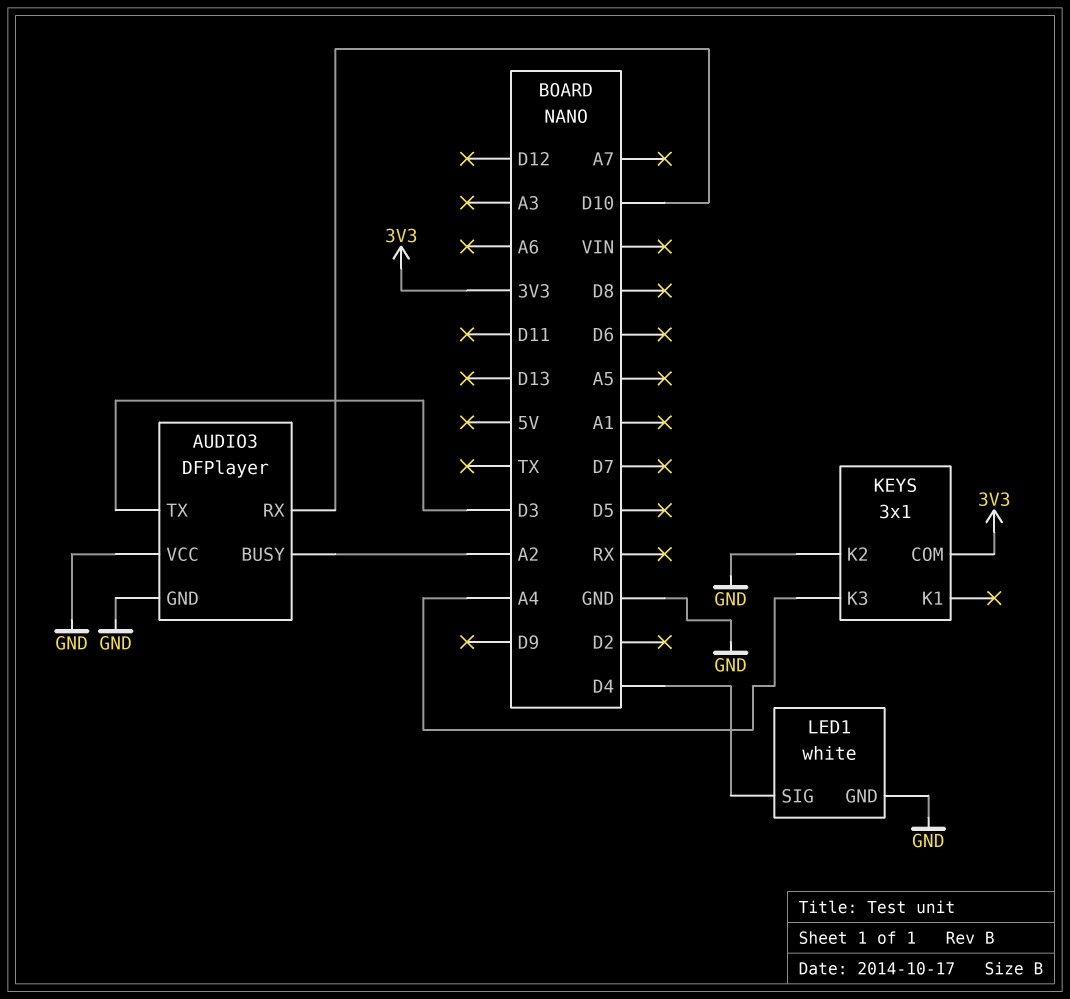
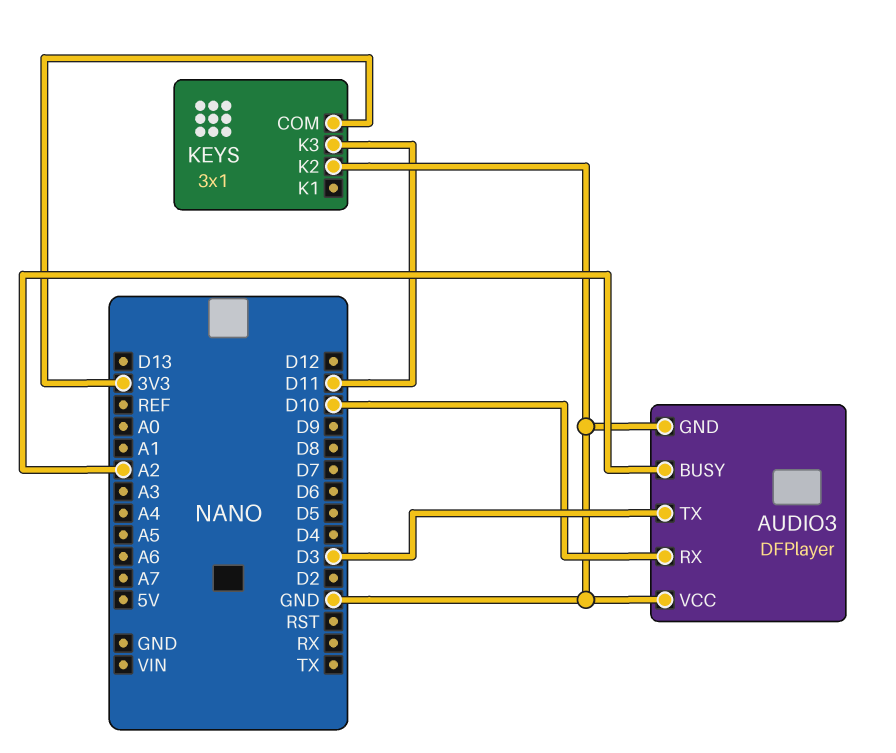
KEYS pin K3: A4 -> D11
LED1: white -> none
LED1 pin GND: GND -> none
LED1 pin SIG: D4 -> none

